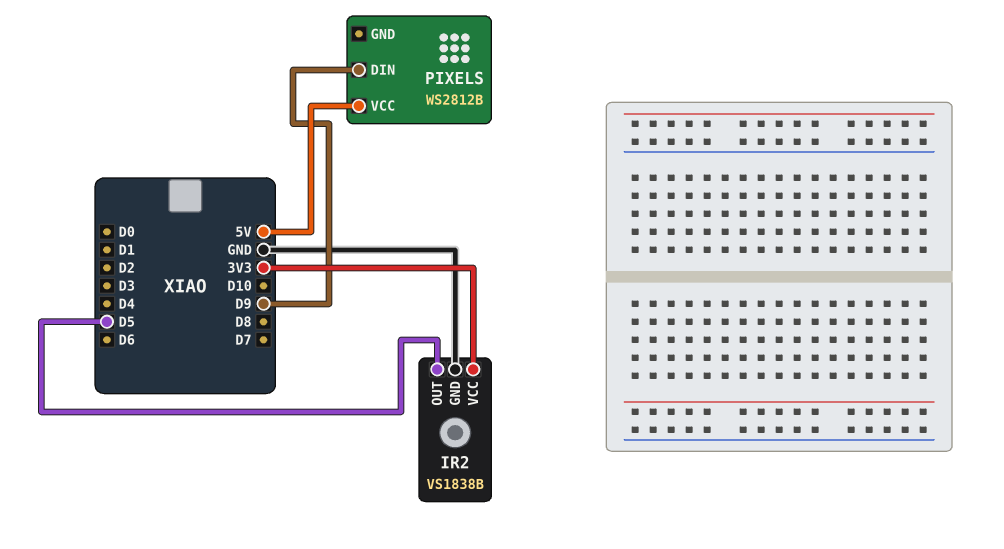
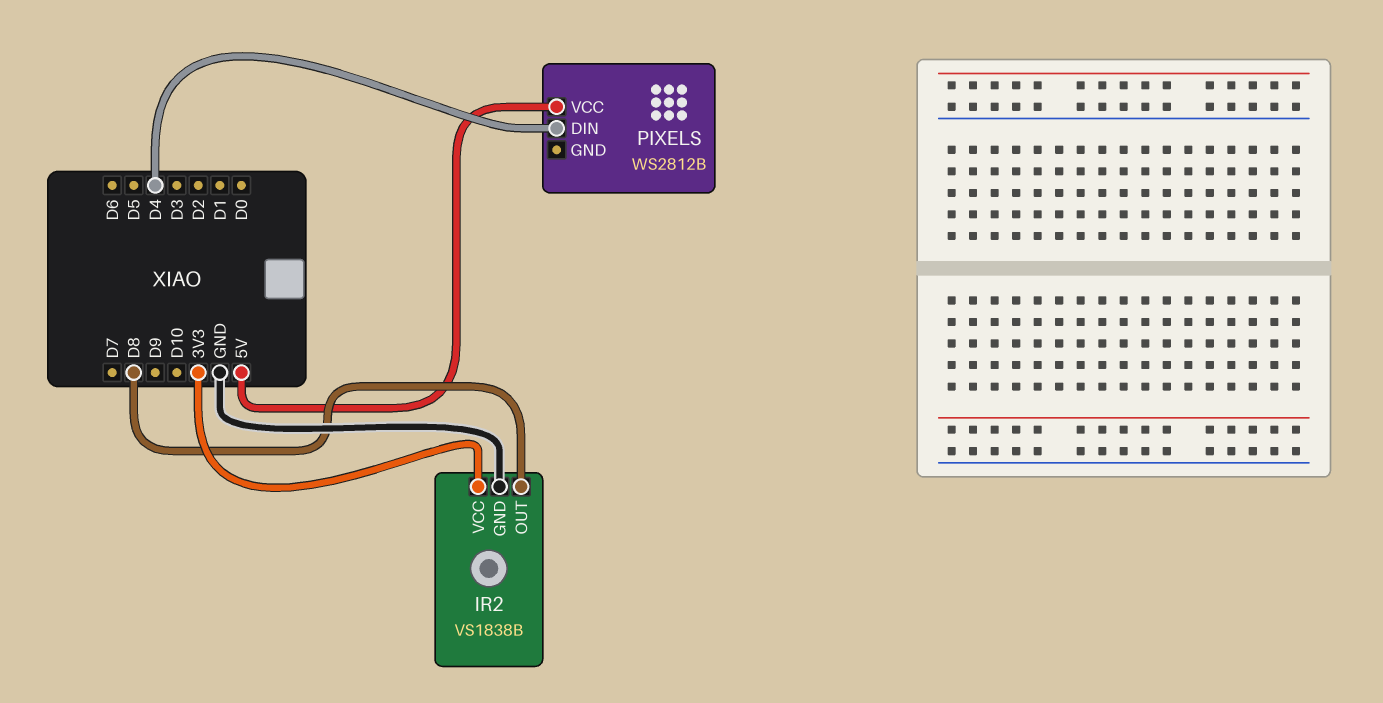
IR2 pin OUT: D5 -> D8
PIXELS pin DIN: D9 -> D4

